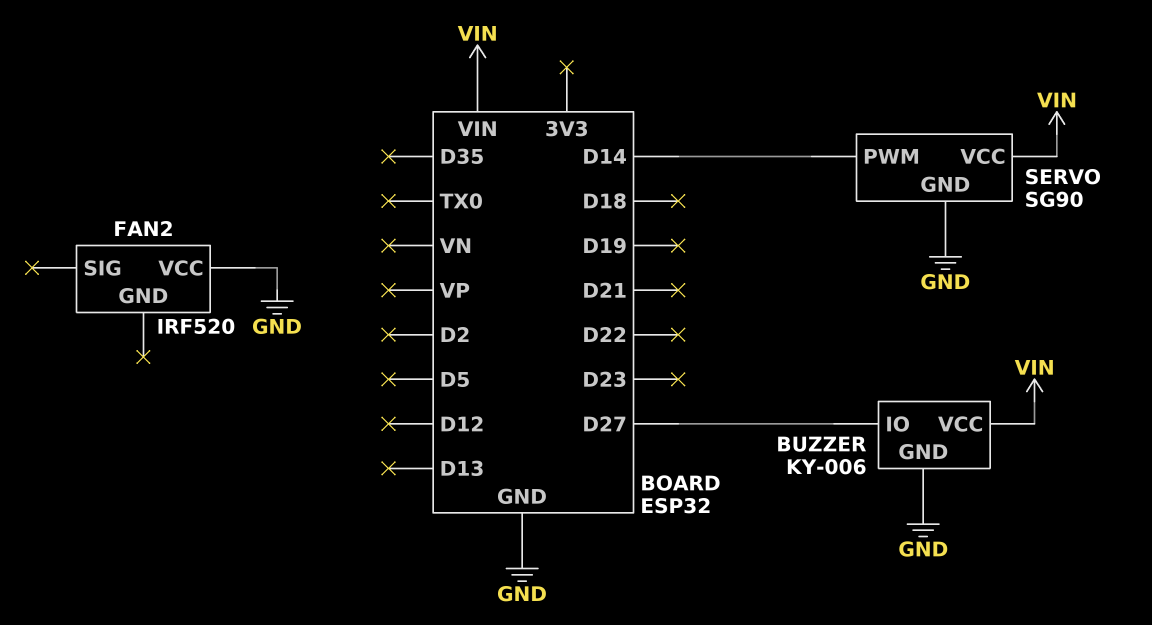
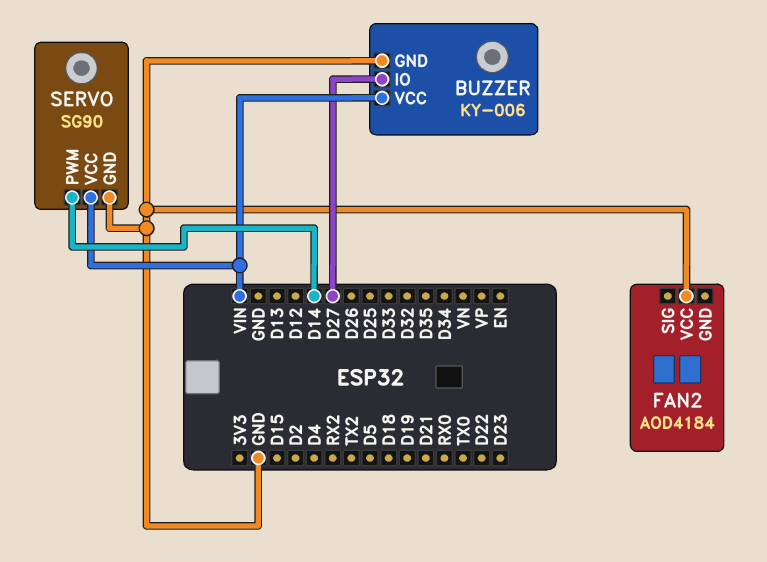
FAN2: IRF520 -> AOD4184

